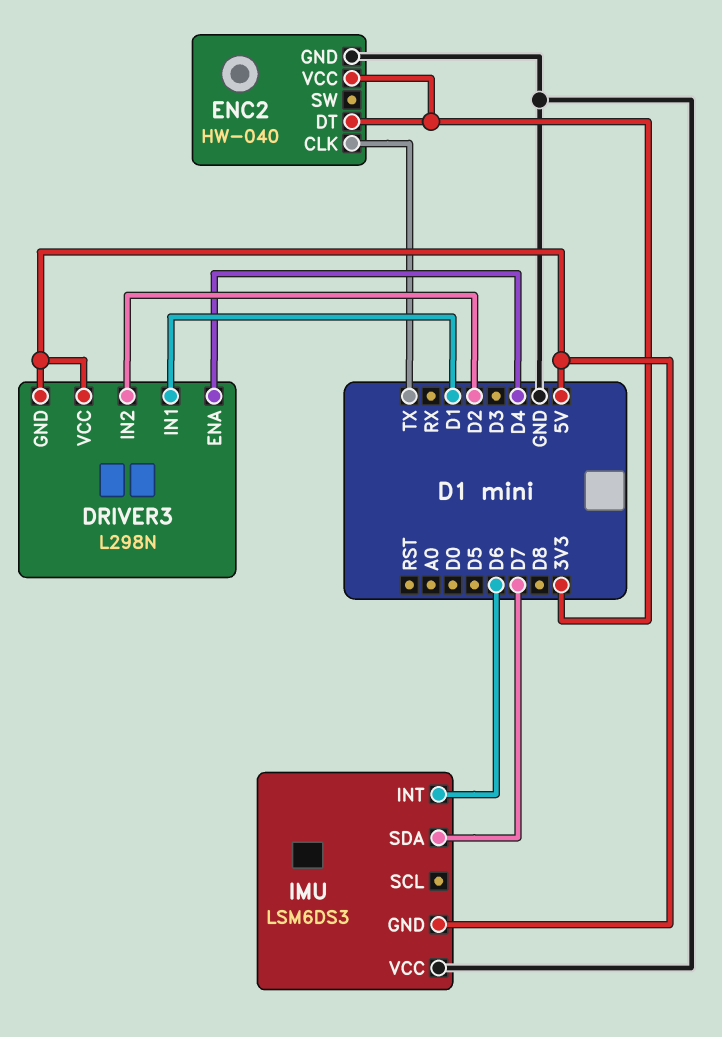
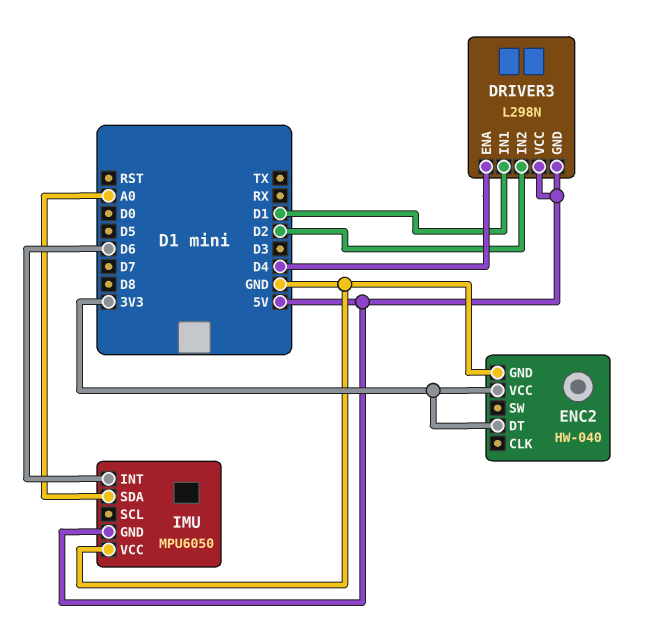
ENC2 pin CLK: TX -> none
IMU: LSM6DS3 -> MPU6050
IMU pin SDA: D7 -> A0

